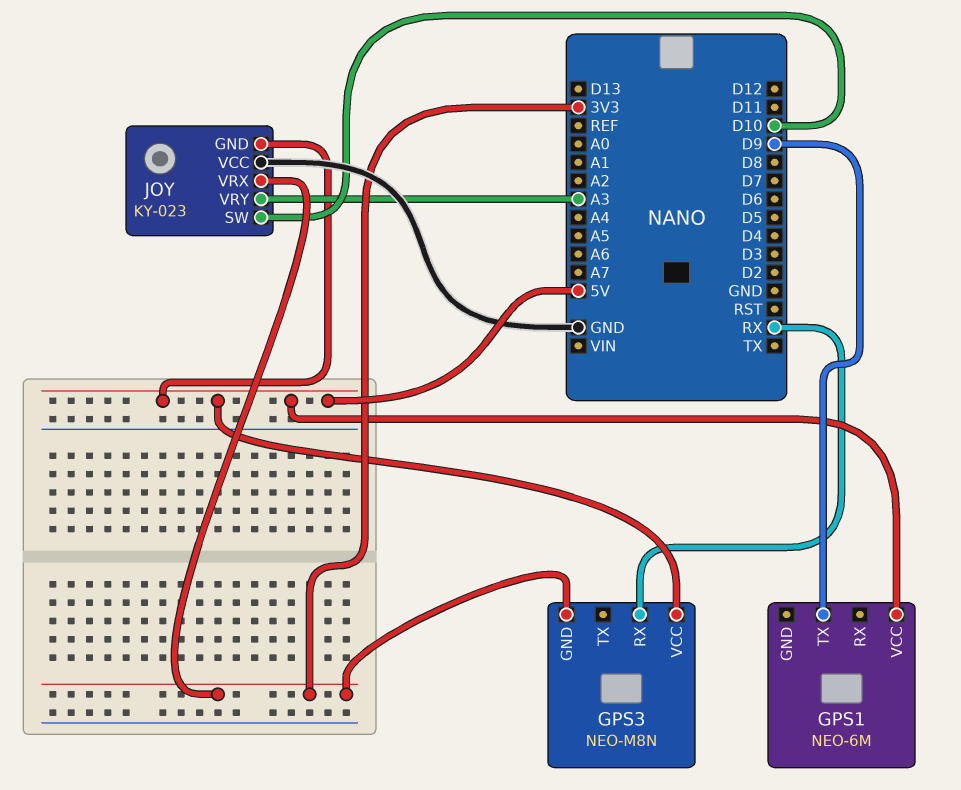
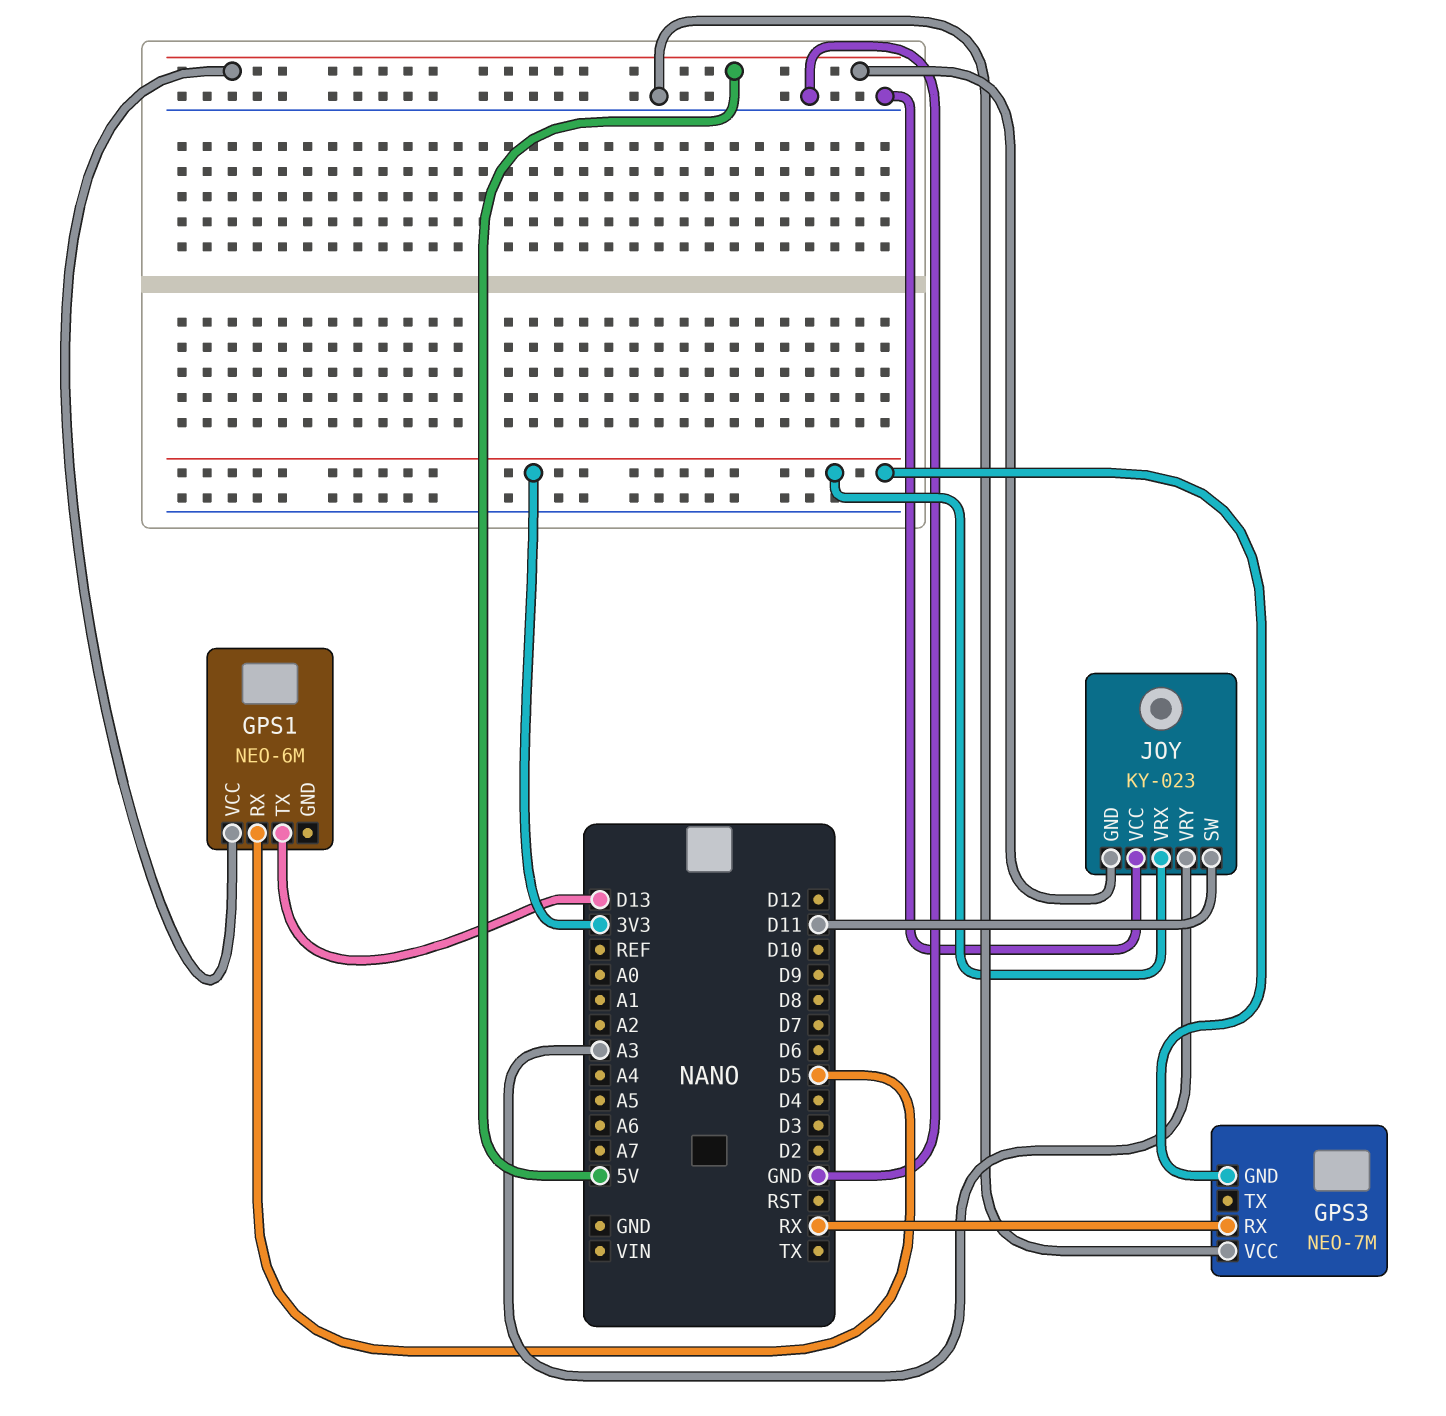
GPS1 pin RX: none -> D5
GPS1 pin TX: D9 -> D13
GPS3: NEO-M8N -> NEO-7M
GPS3 pin VCC: 5V -> GND
JOY pin SW: D10 -> D11

